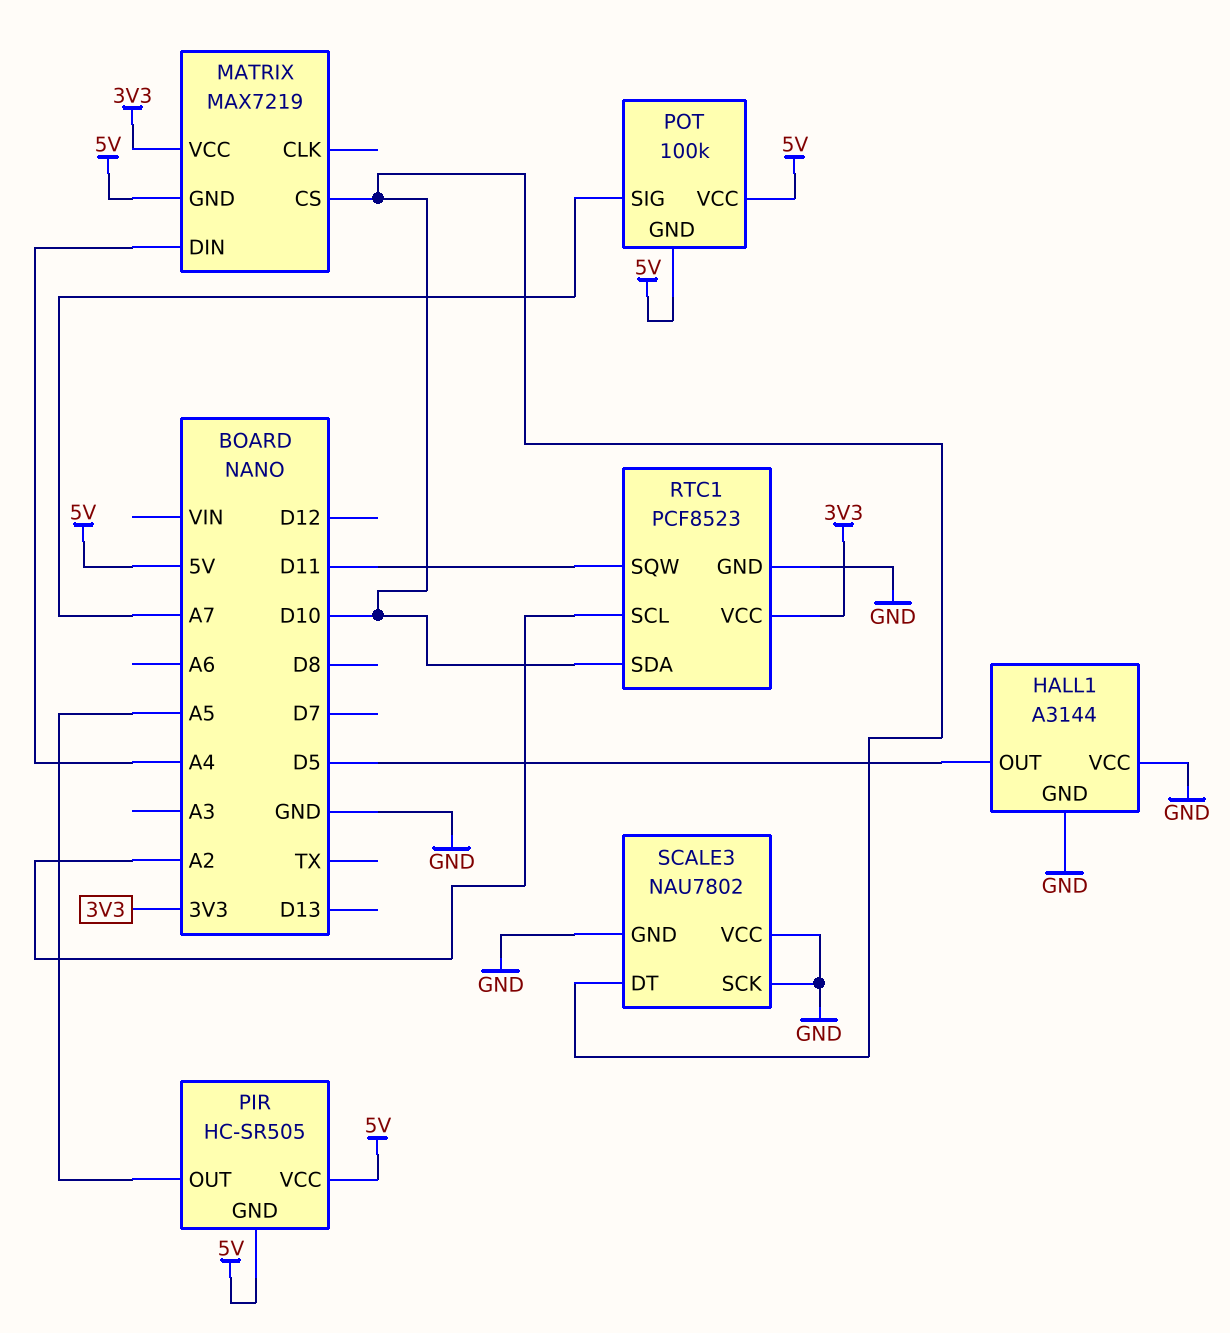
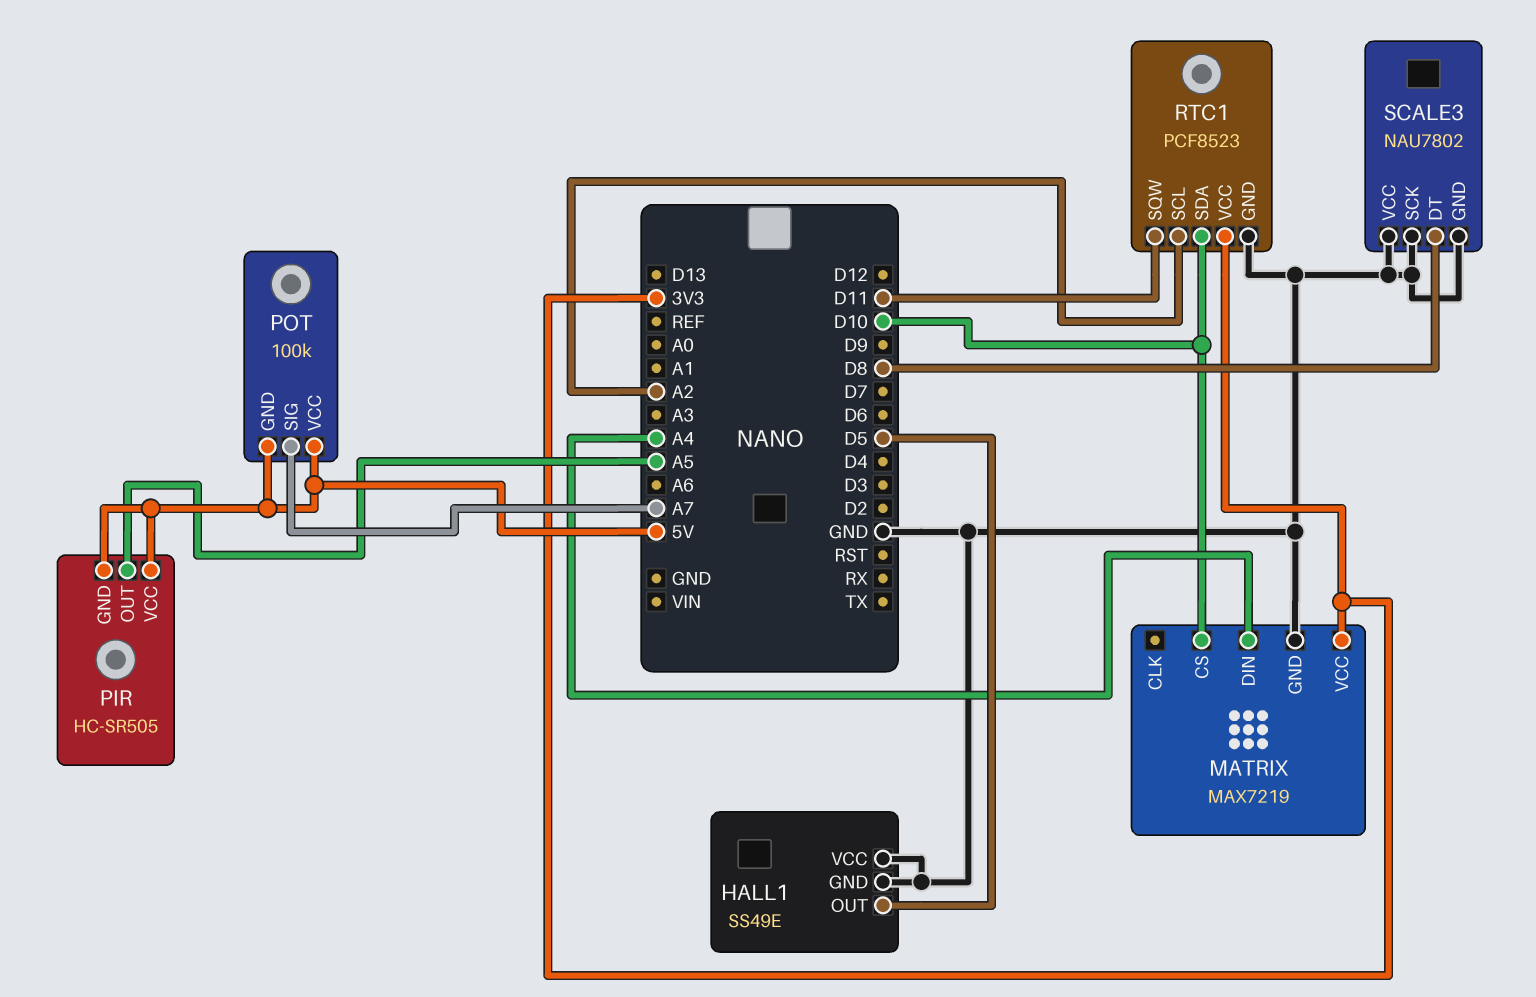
HALL1: A3144 -> SS49E
MATRIX pin GND: 5V -> GND
SCALE3 pin DT: D10 -> D8

